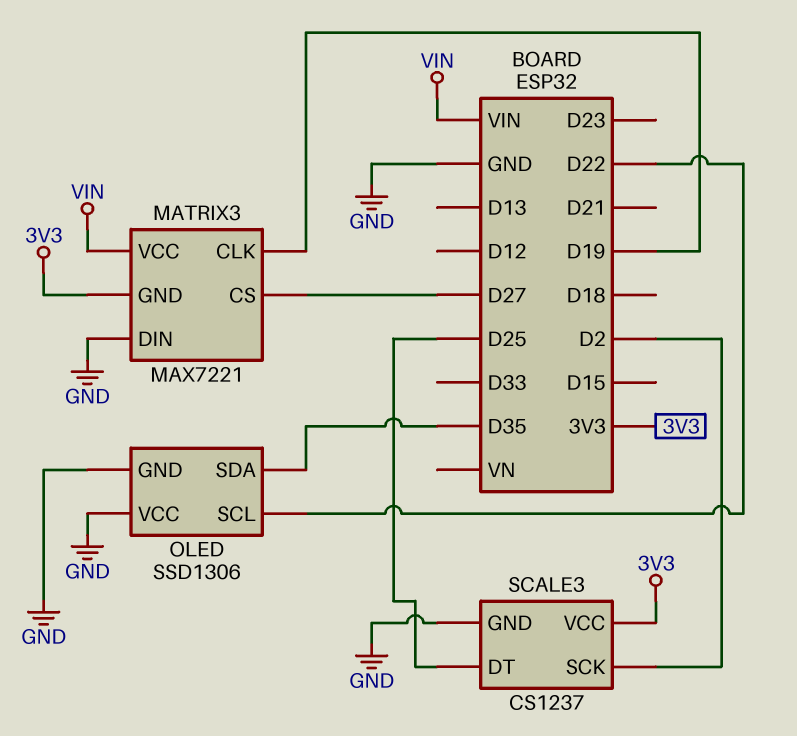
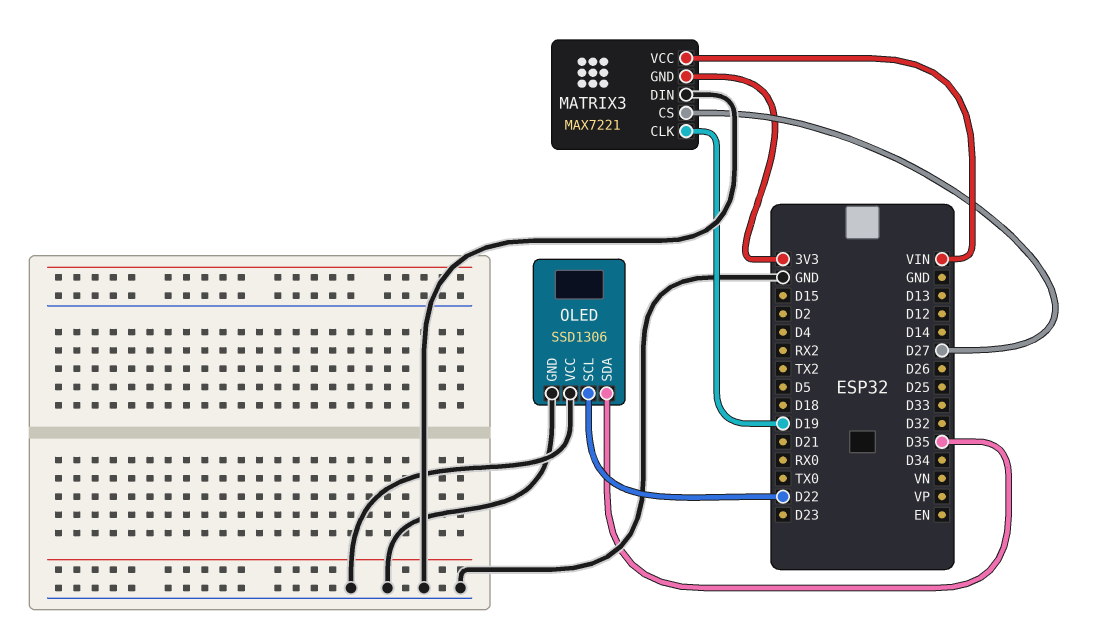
SCALE3: CS1237 -> none
SCALE3 pin DT: D25 -> none
SCALE3 pin GND: GND -> none
SCALE3 pin SCK: D2 -> none
SCALE3 pin VCC: 3V3 -> none

